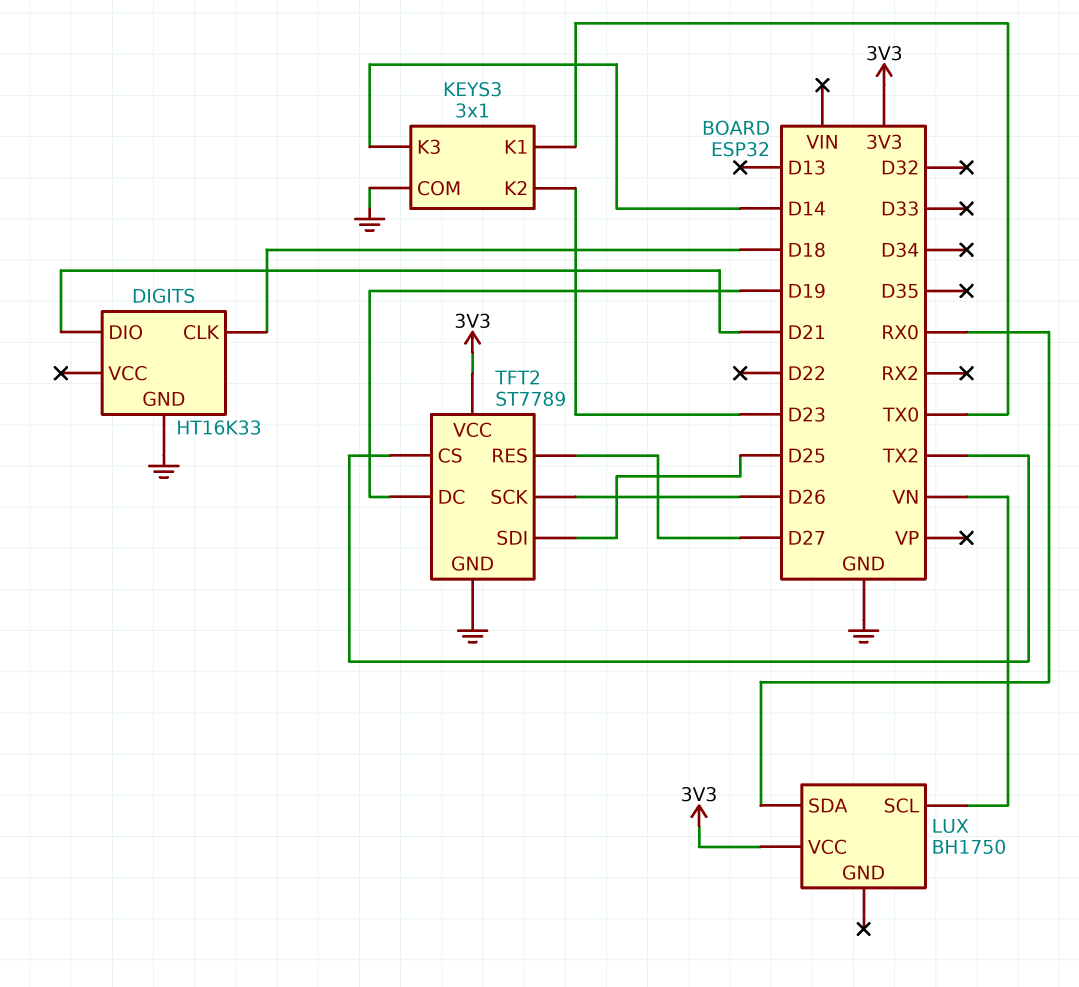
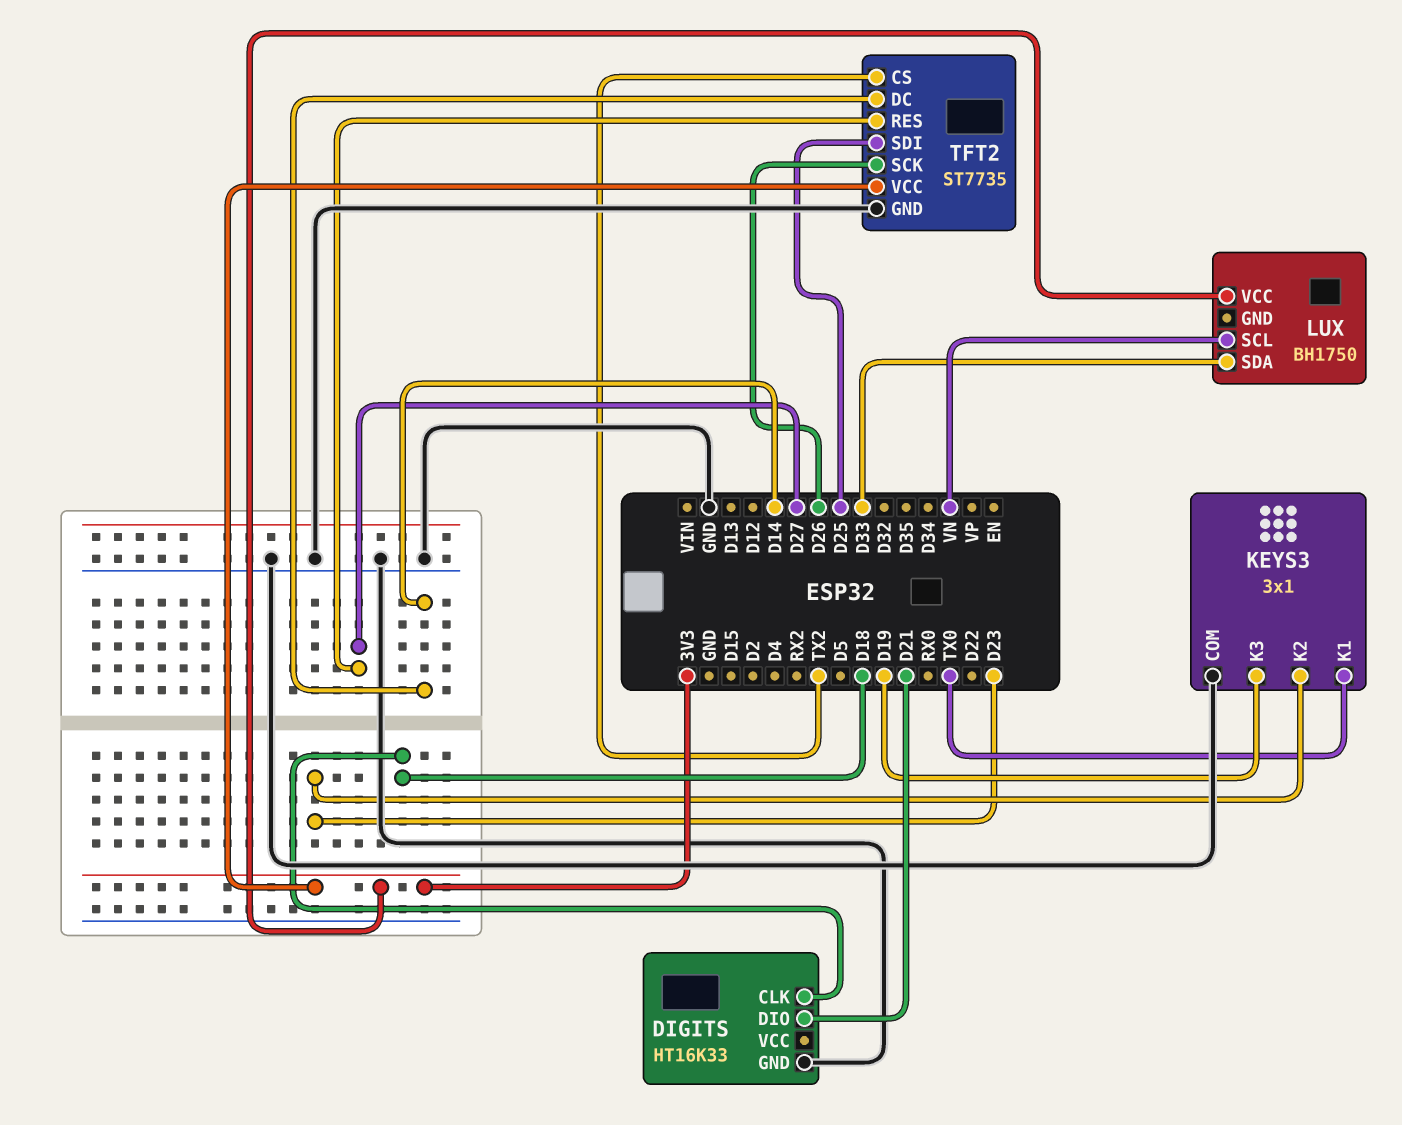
KEYS3 pin K3: D14 -> D19
LUX pin SDA: RX0 -> D33
TFT2: ST7789 -> ST7735
TFT2 pin DC: D19 -> D14

